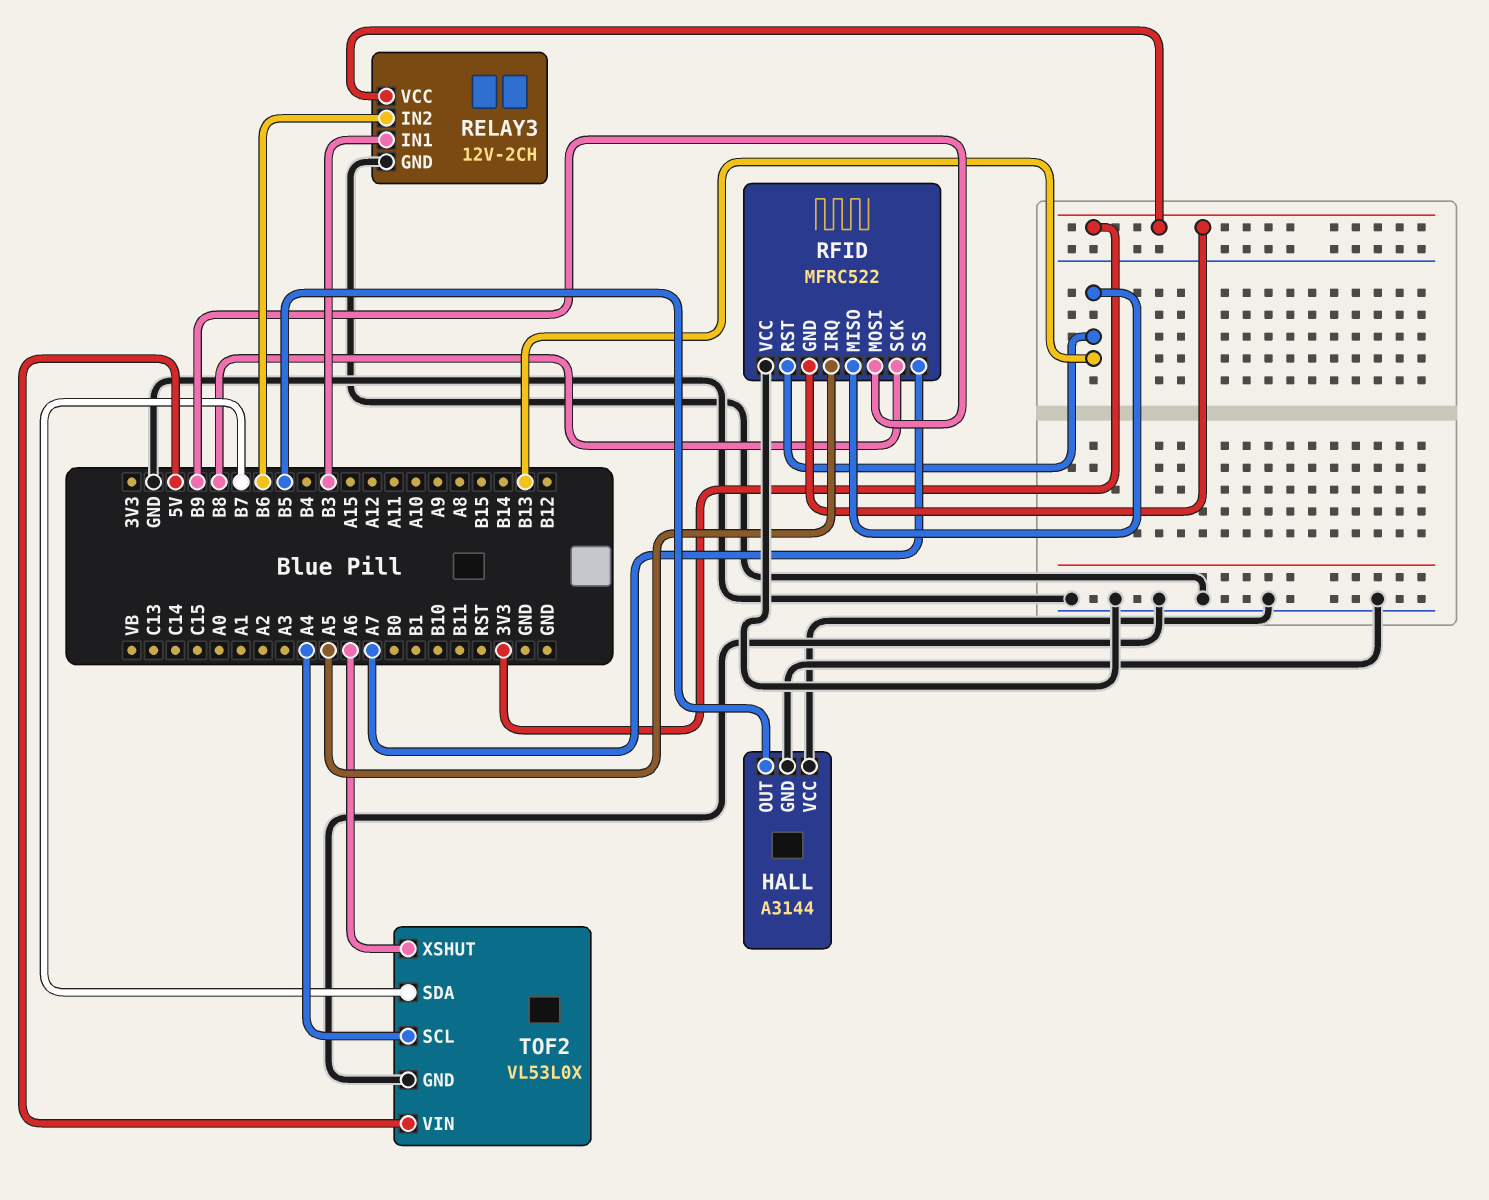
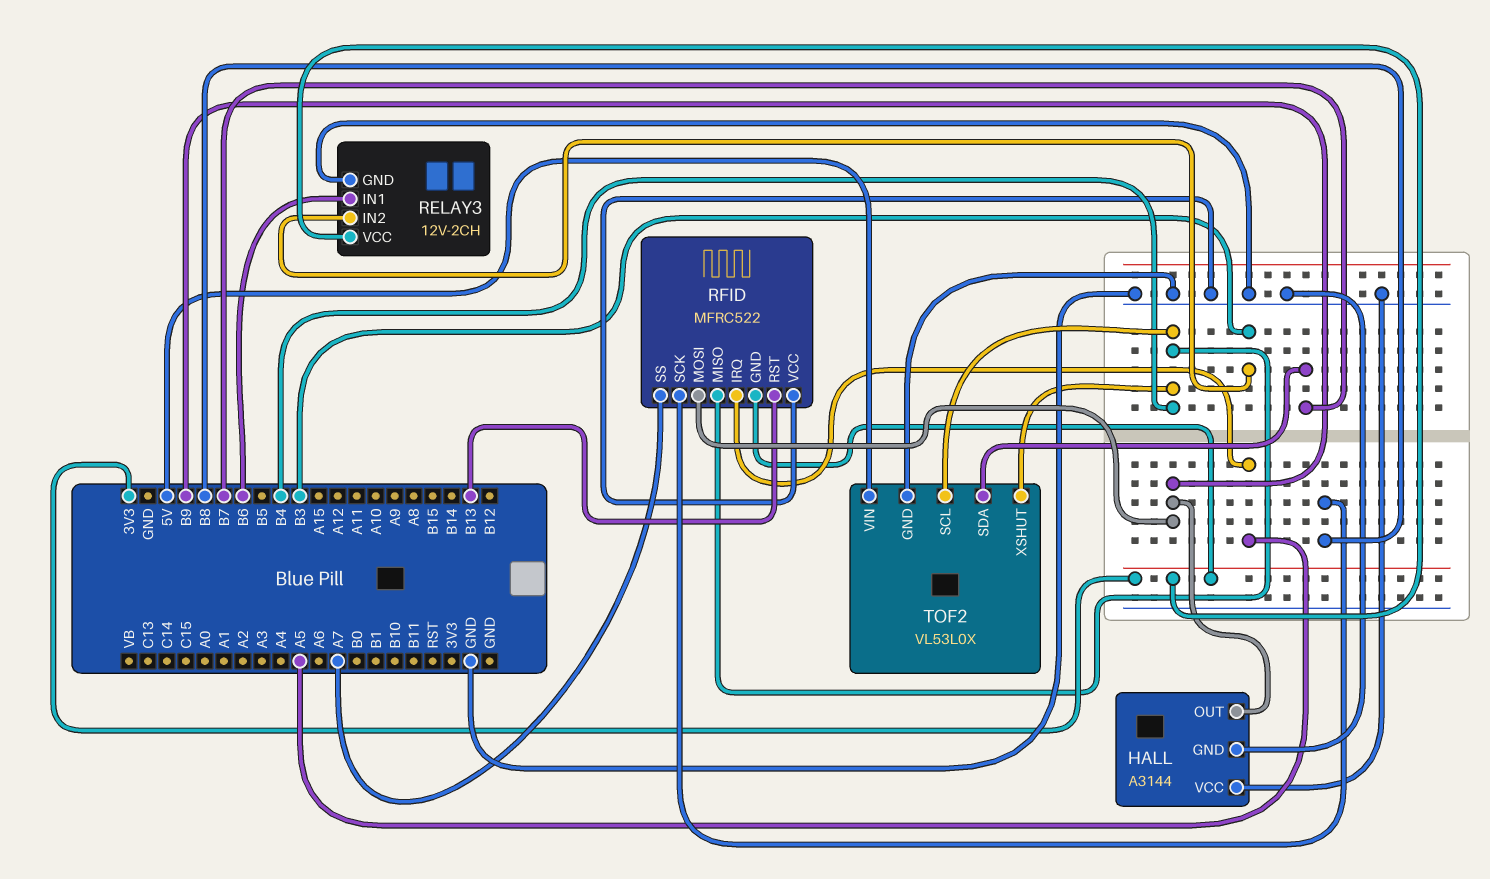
HALL pin OUT: B5 -> B9
RELAY3 pin IN1: B3 -> B6
RELAY3 pin IN2: B6 -> B3
RFID pin MISO: B13 -> B4
TOF2 pin SCL: A4 -> B4
TOF2 pin XSHUT: A6 -> B4

